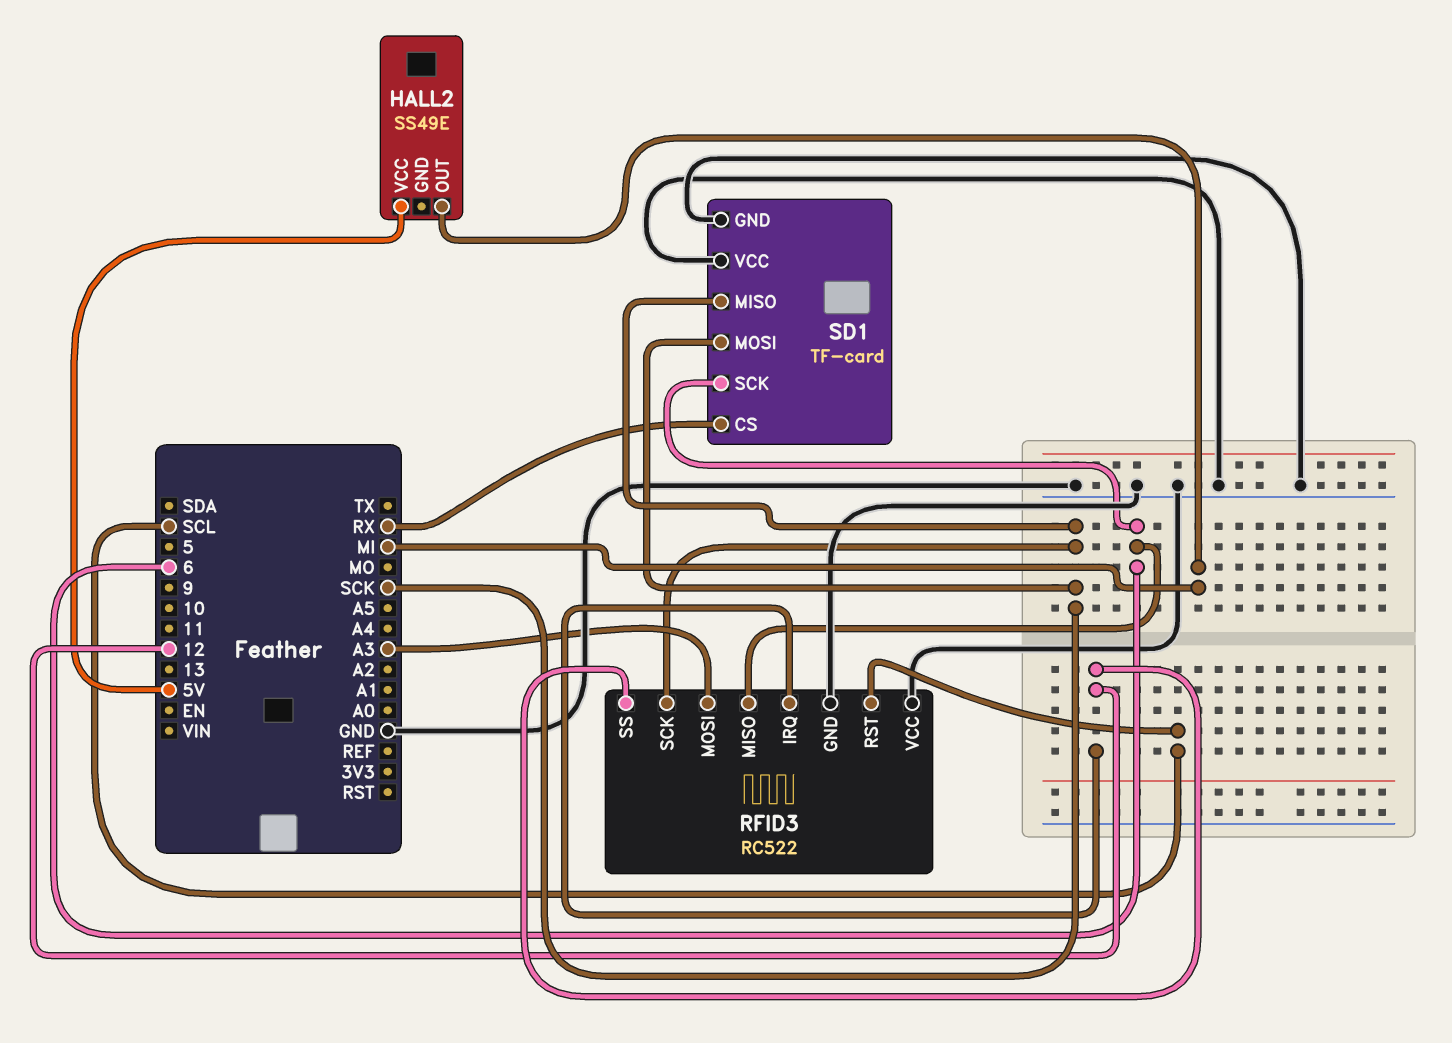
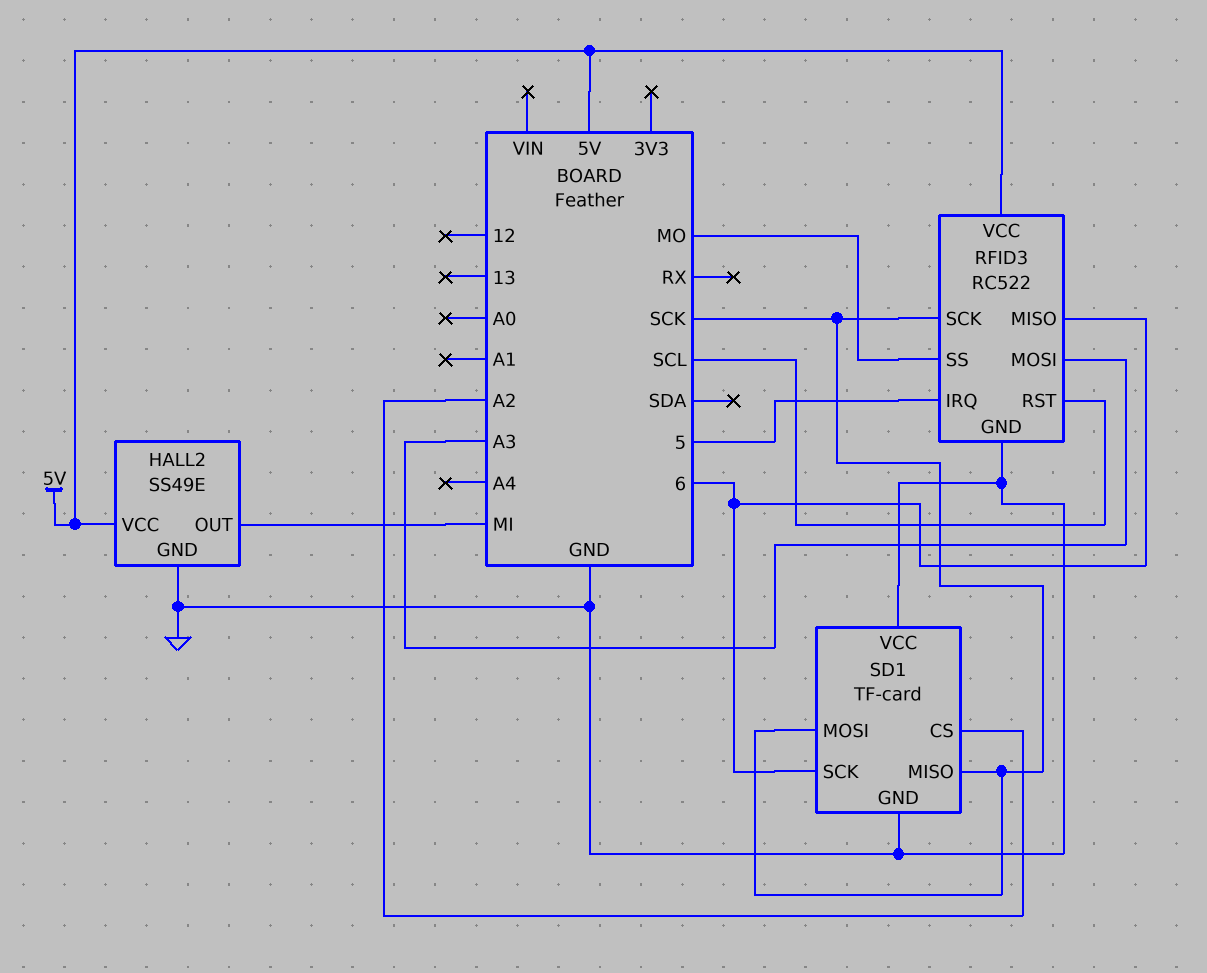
HALL2 pin GND: none -> GND
RFID3 pin IRQ: 12 -> 5
RFID3 pin SS: 12 -> MO
RFID3 pin VCC: GND -> 5V
SD1 pin CS: RX -> A2

